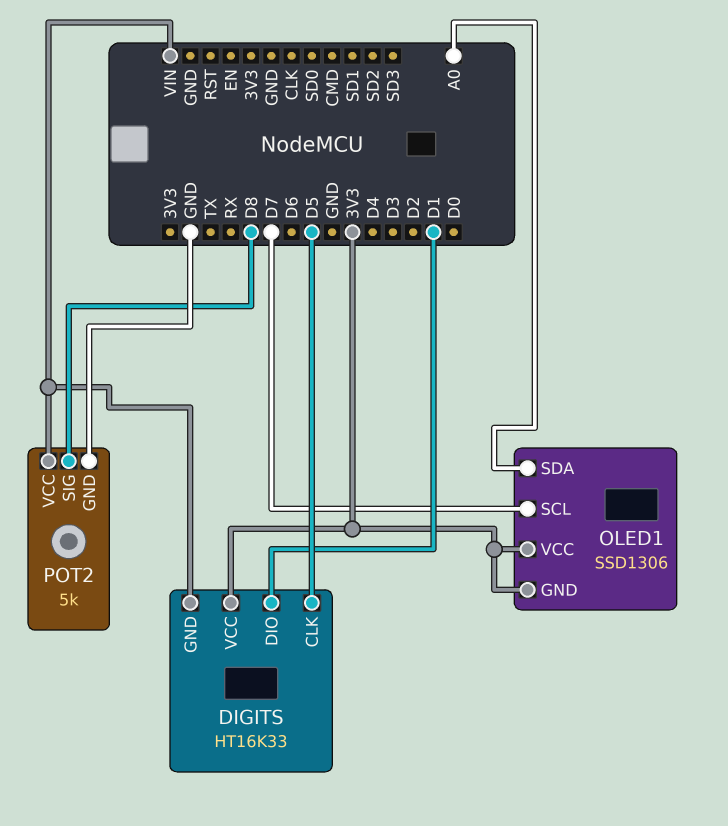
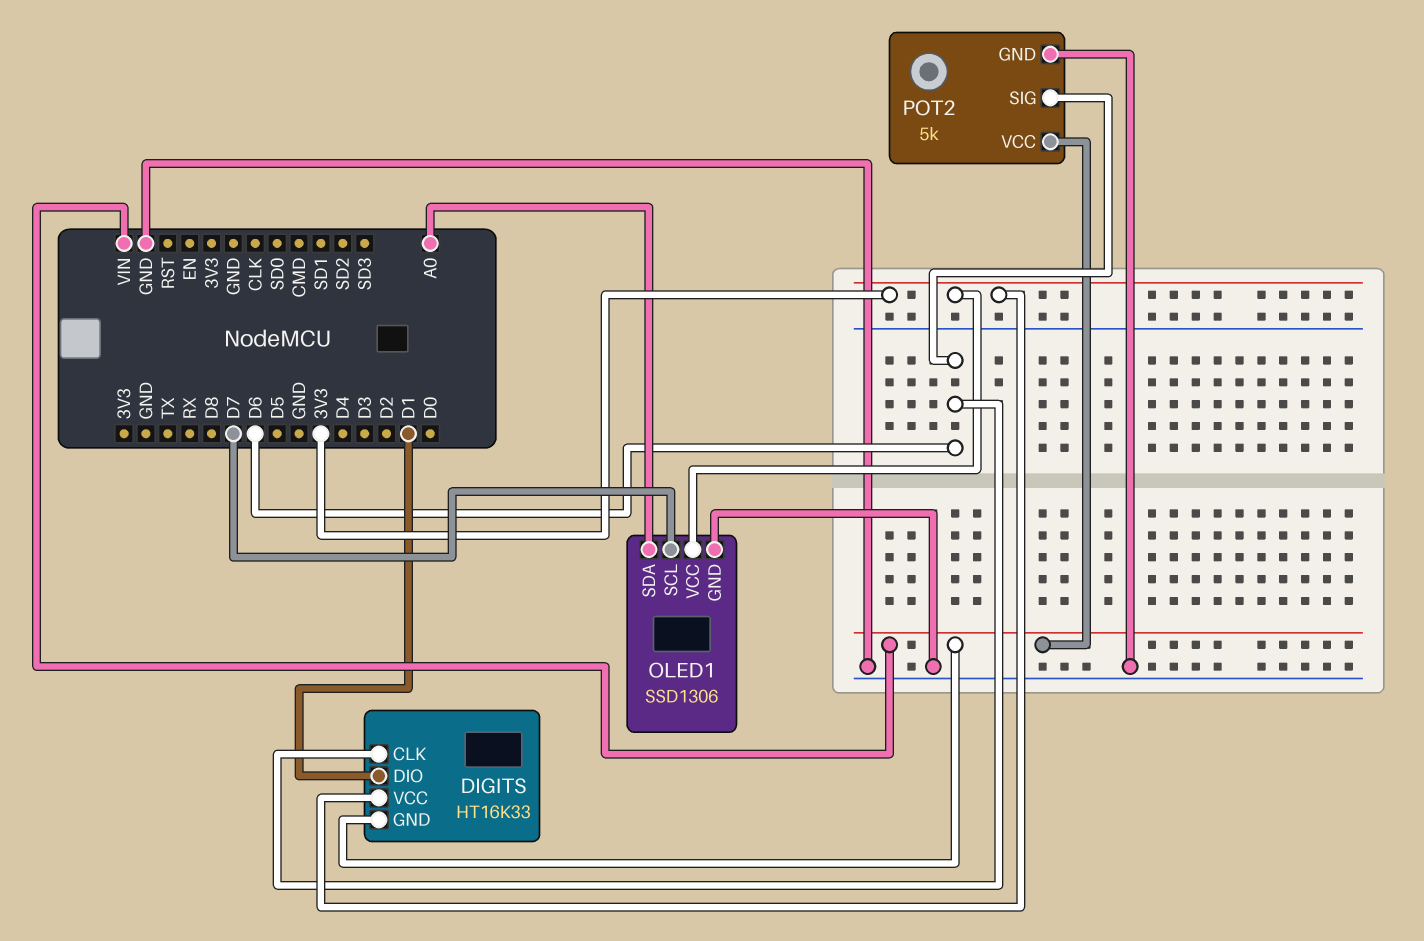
DIGITS pin CLK: D5 -> D6
OLED1 pin GND: 3V3 -> GND
POT2 pin SIG: D8 -> D6

